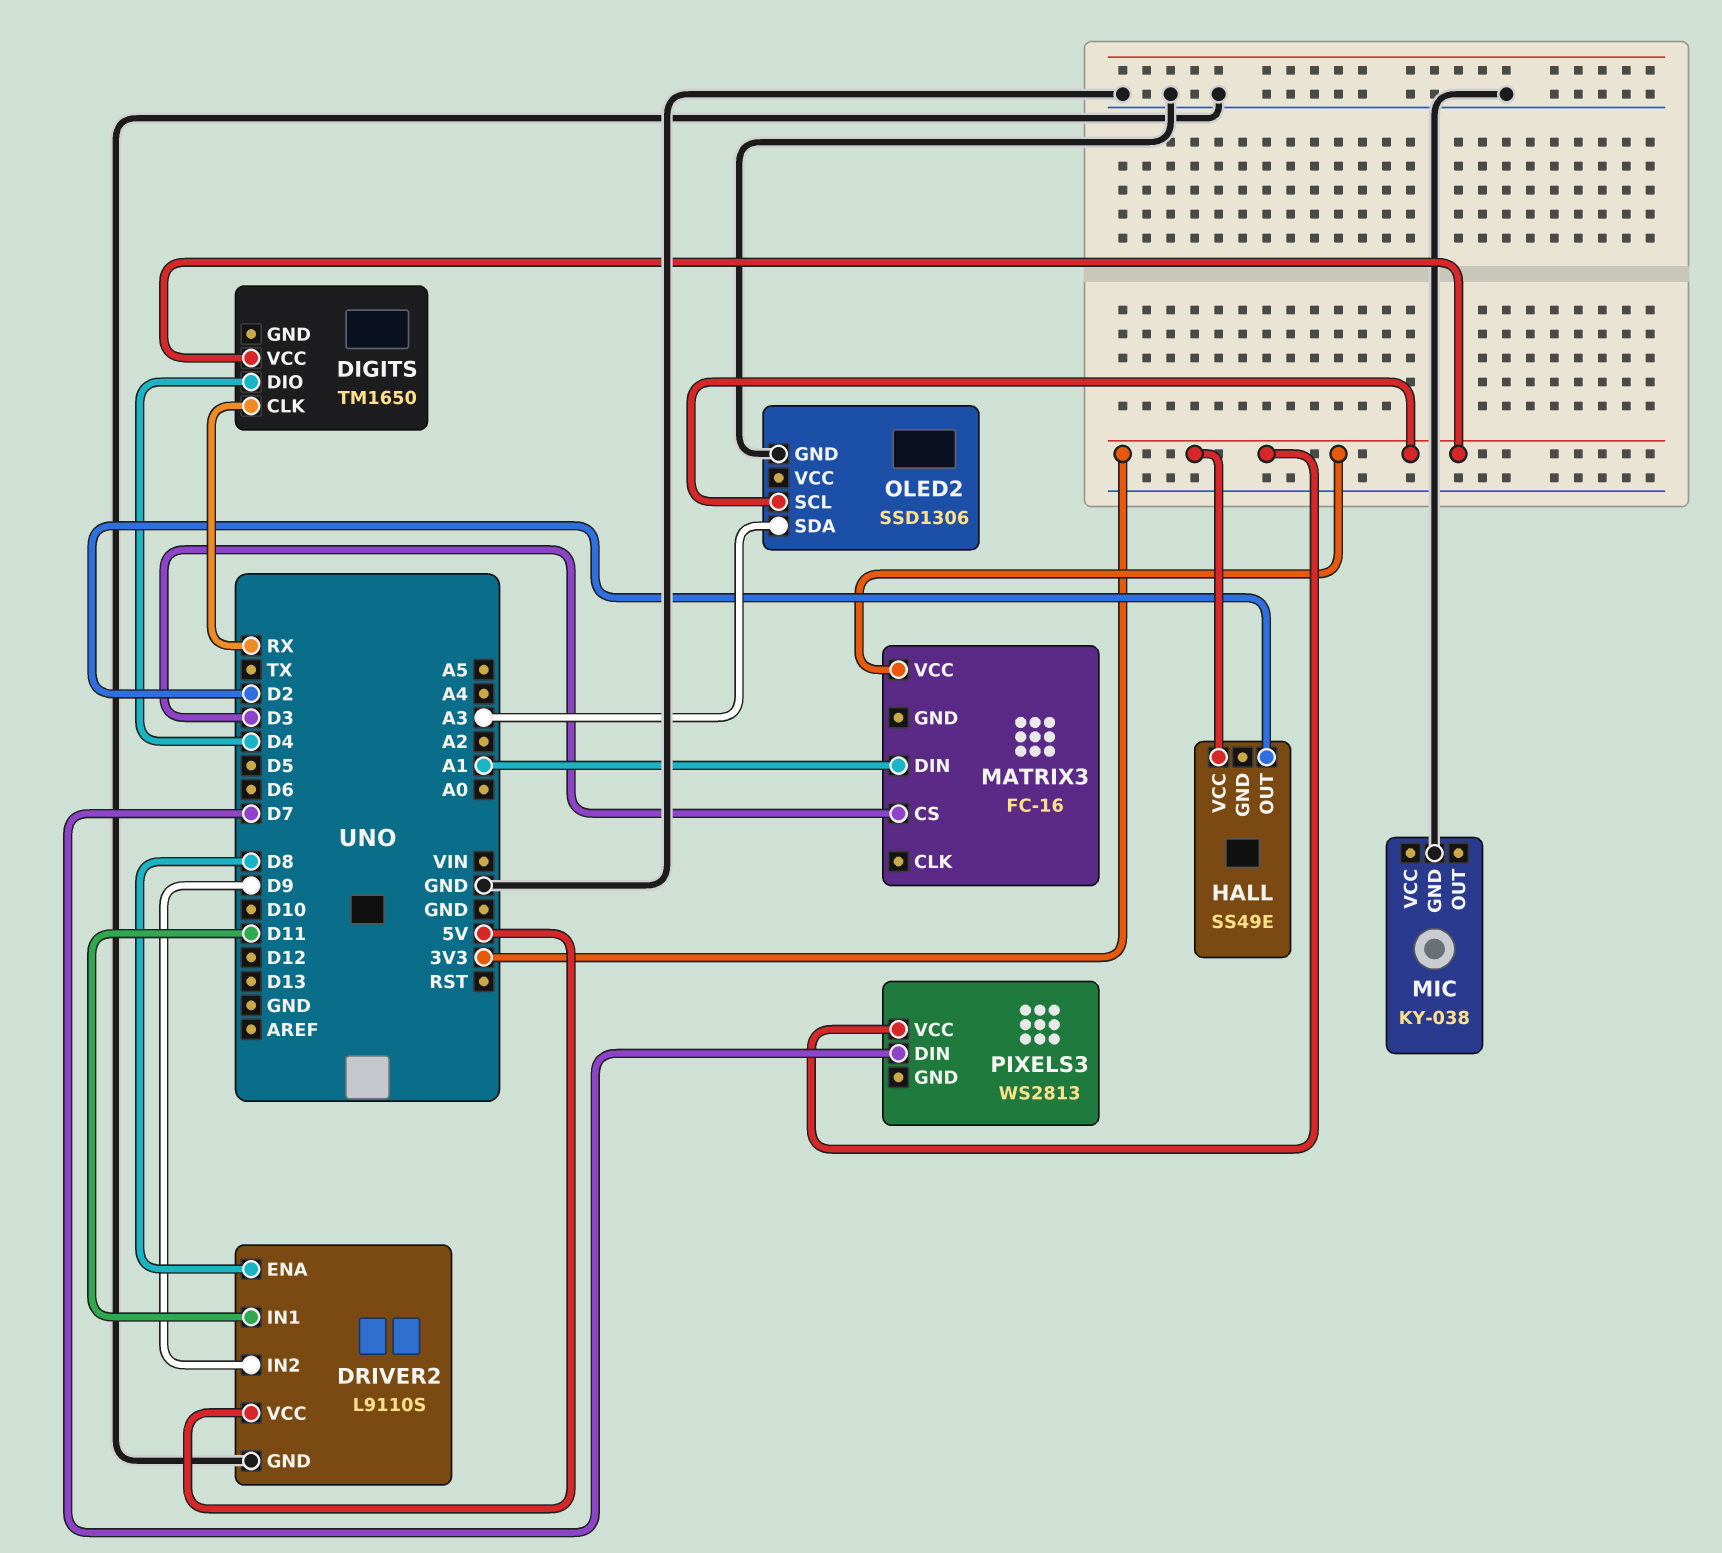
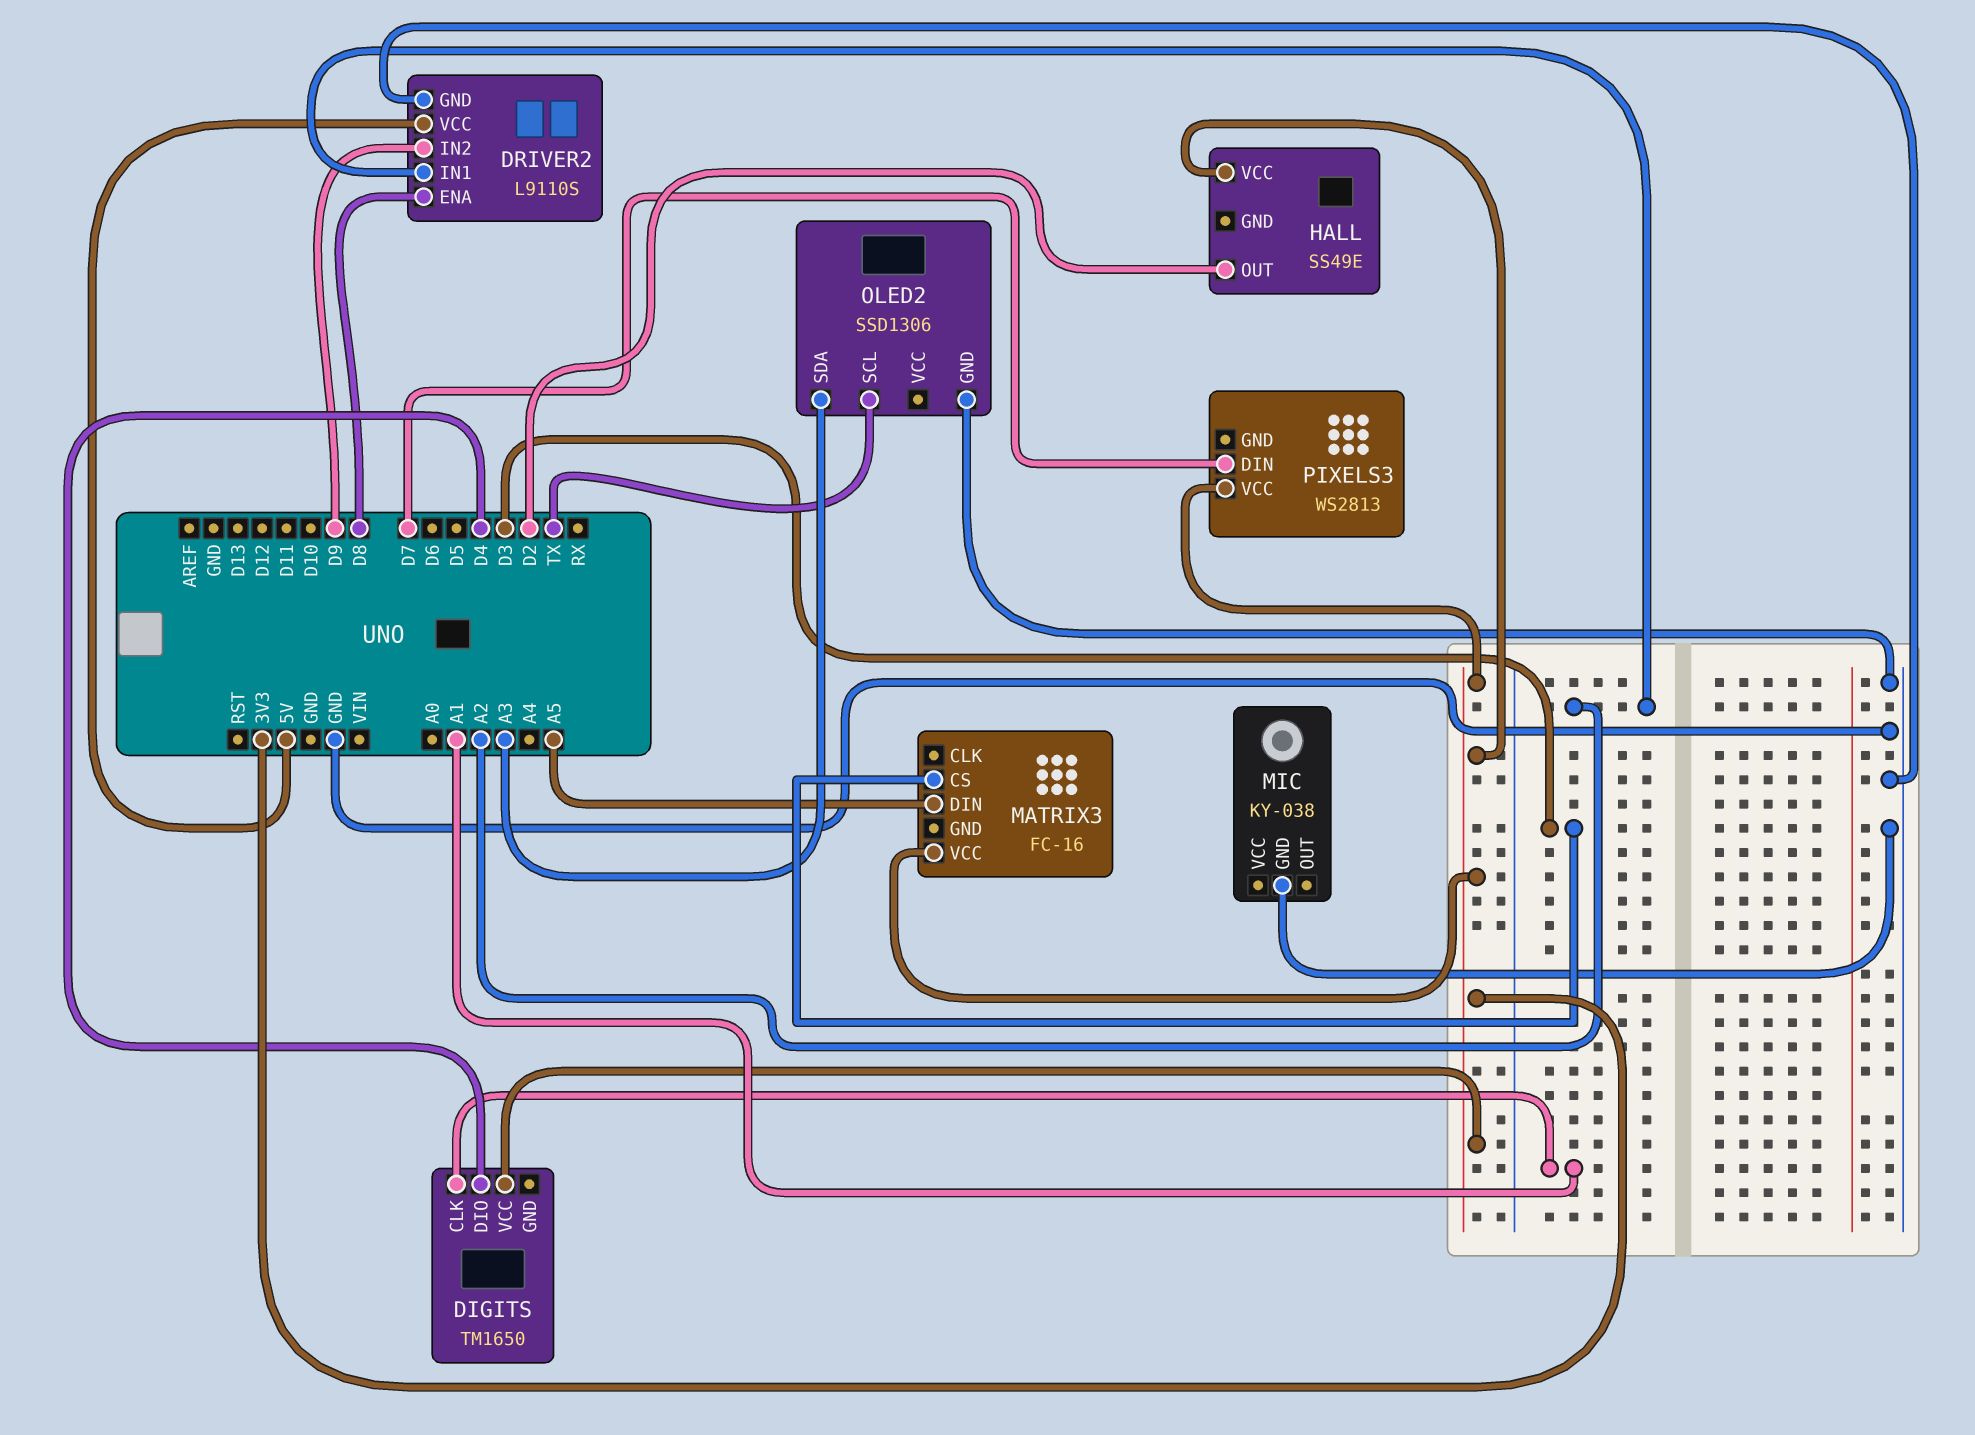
DIGITS pin CLK: RX -> A1
DRIVER2 pin IN1: D11 -> A2
MATRIX3 pin DIN: A1 -> A5
OLED2 pin SCL: 3V3 -> TX

